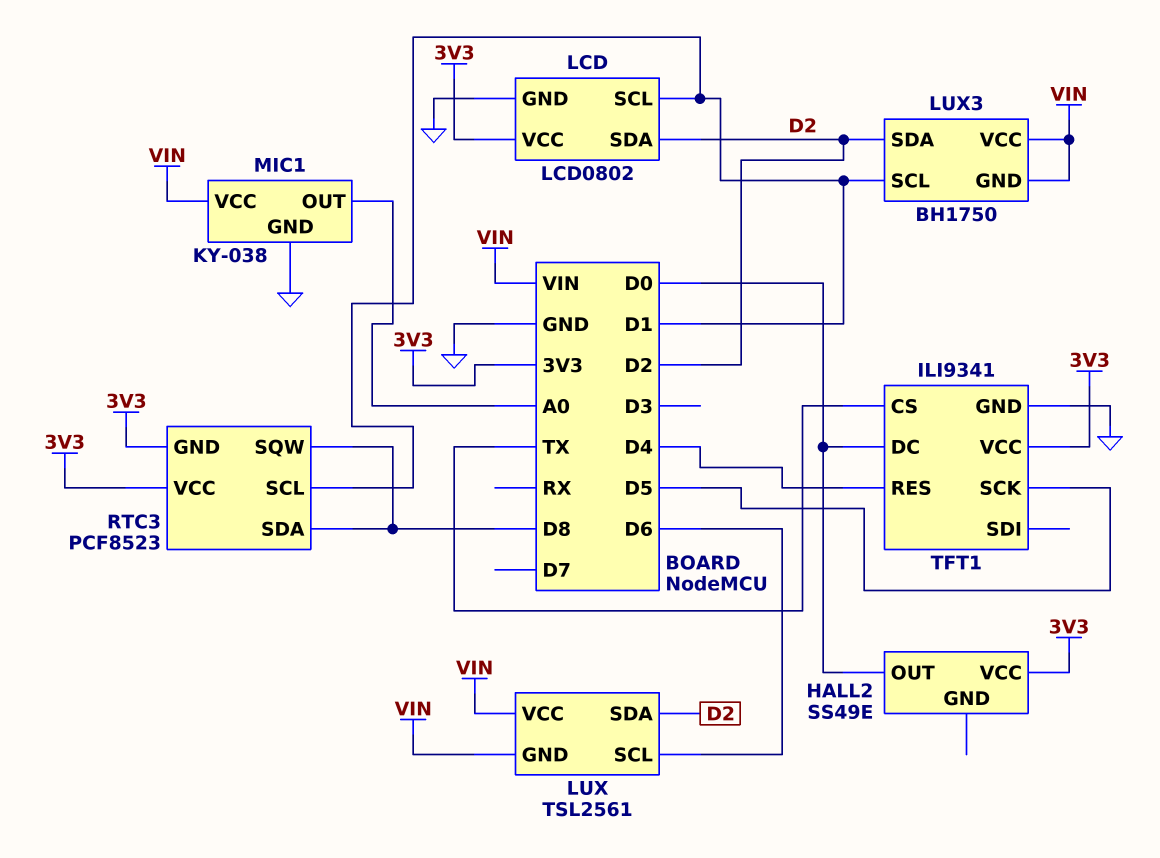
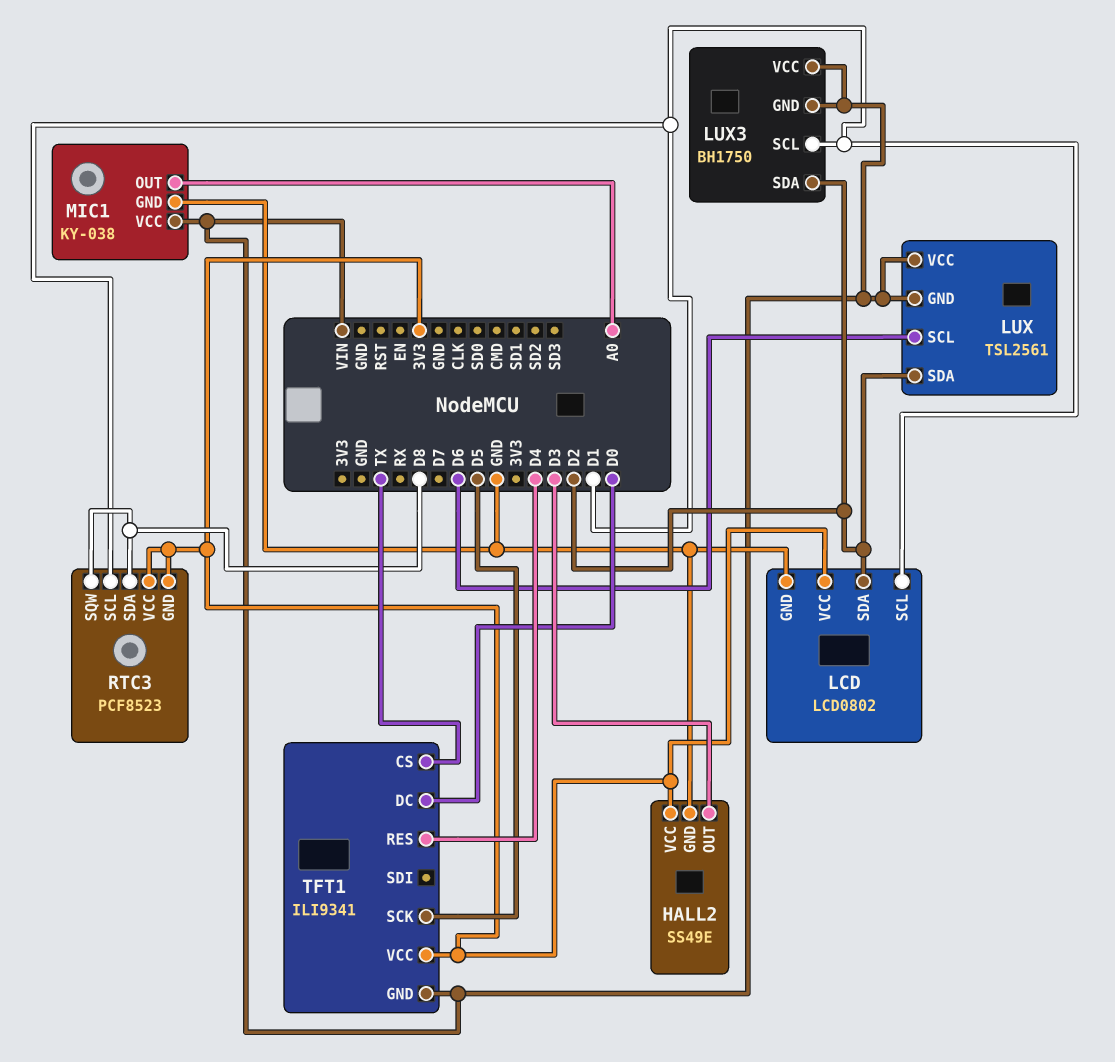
HALL2 pin GND: none -> GND
HALL2 pin OUT: D0 -> D3
TFT1 pin GND: GND -> VIN

